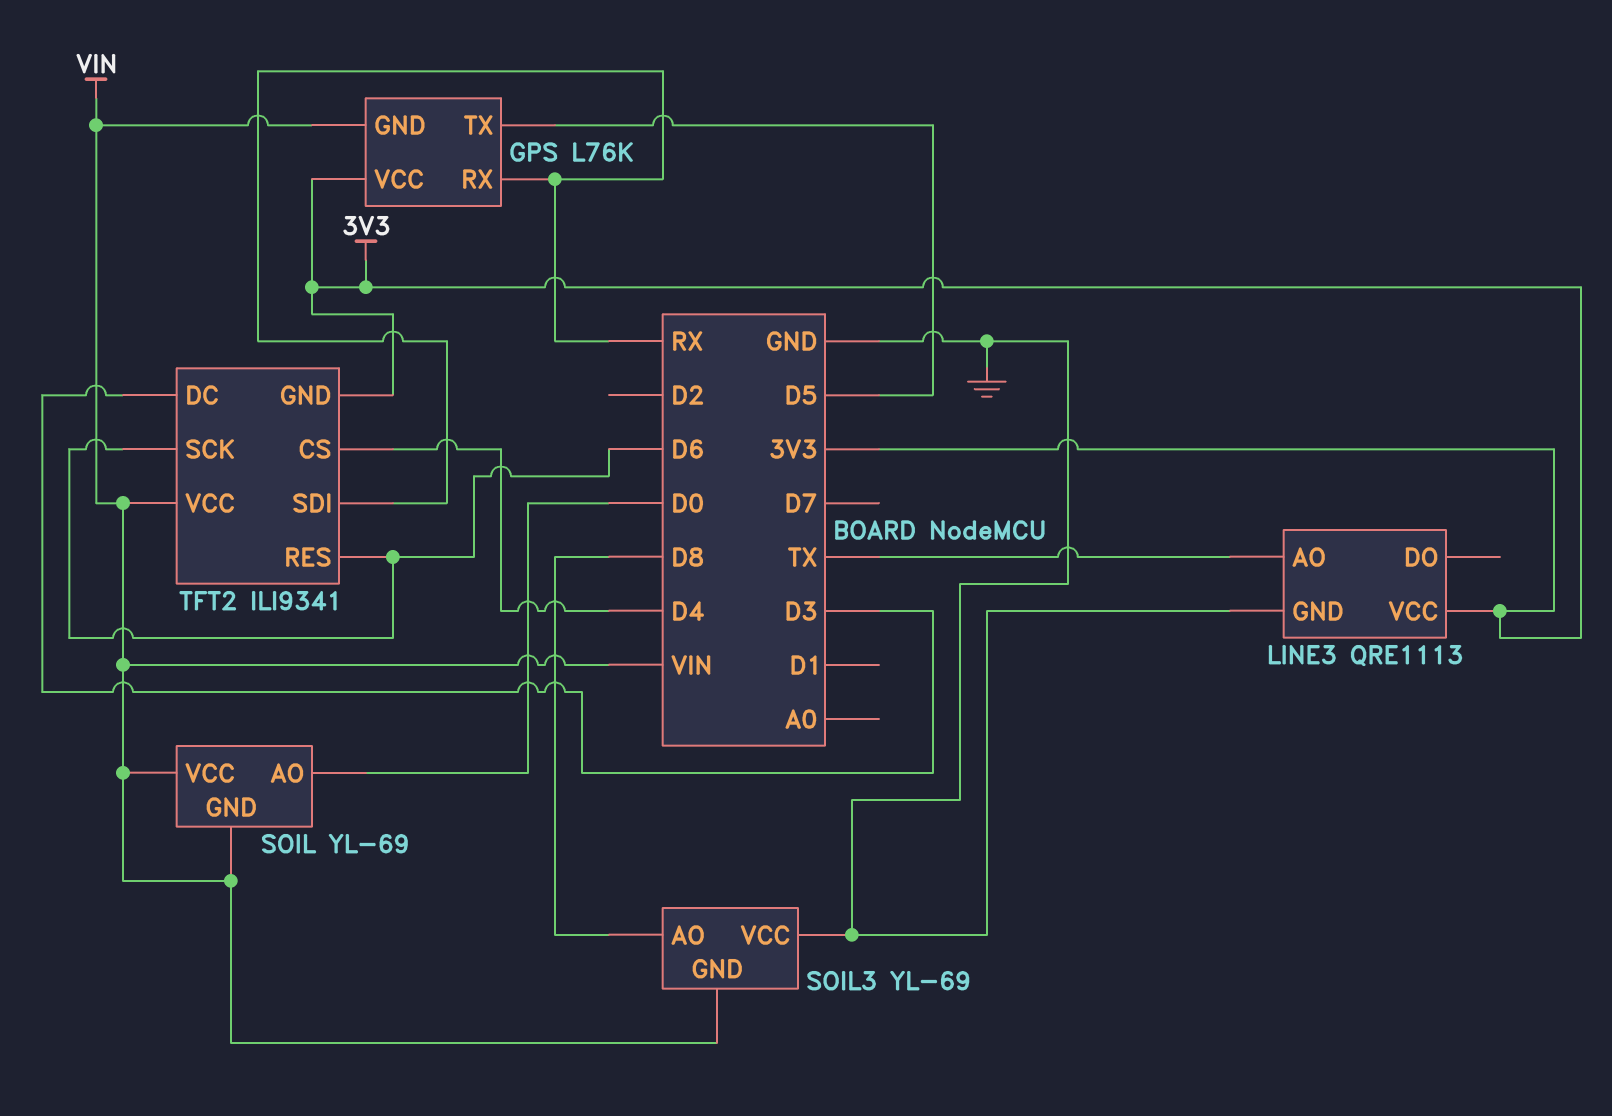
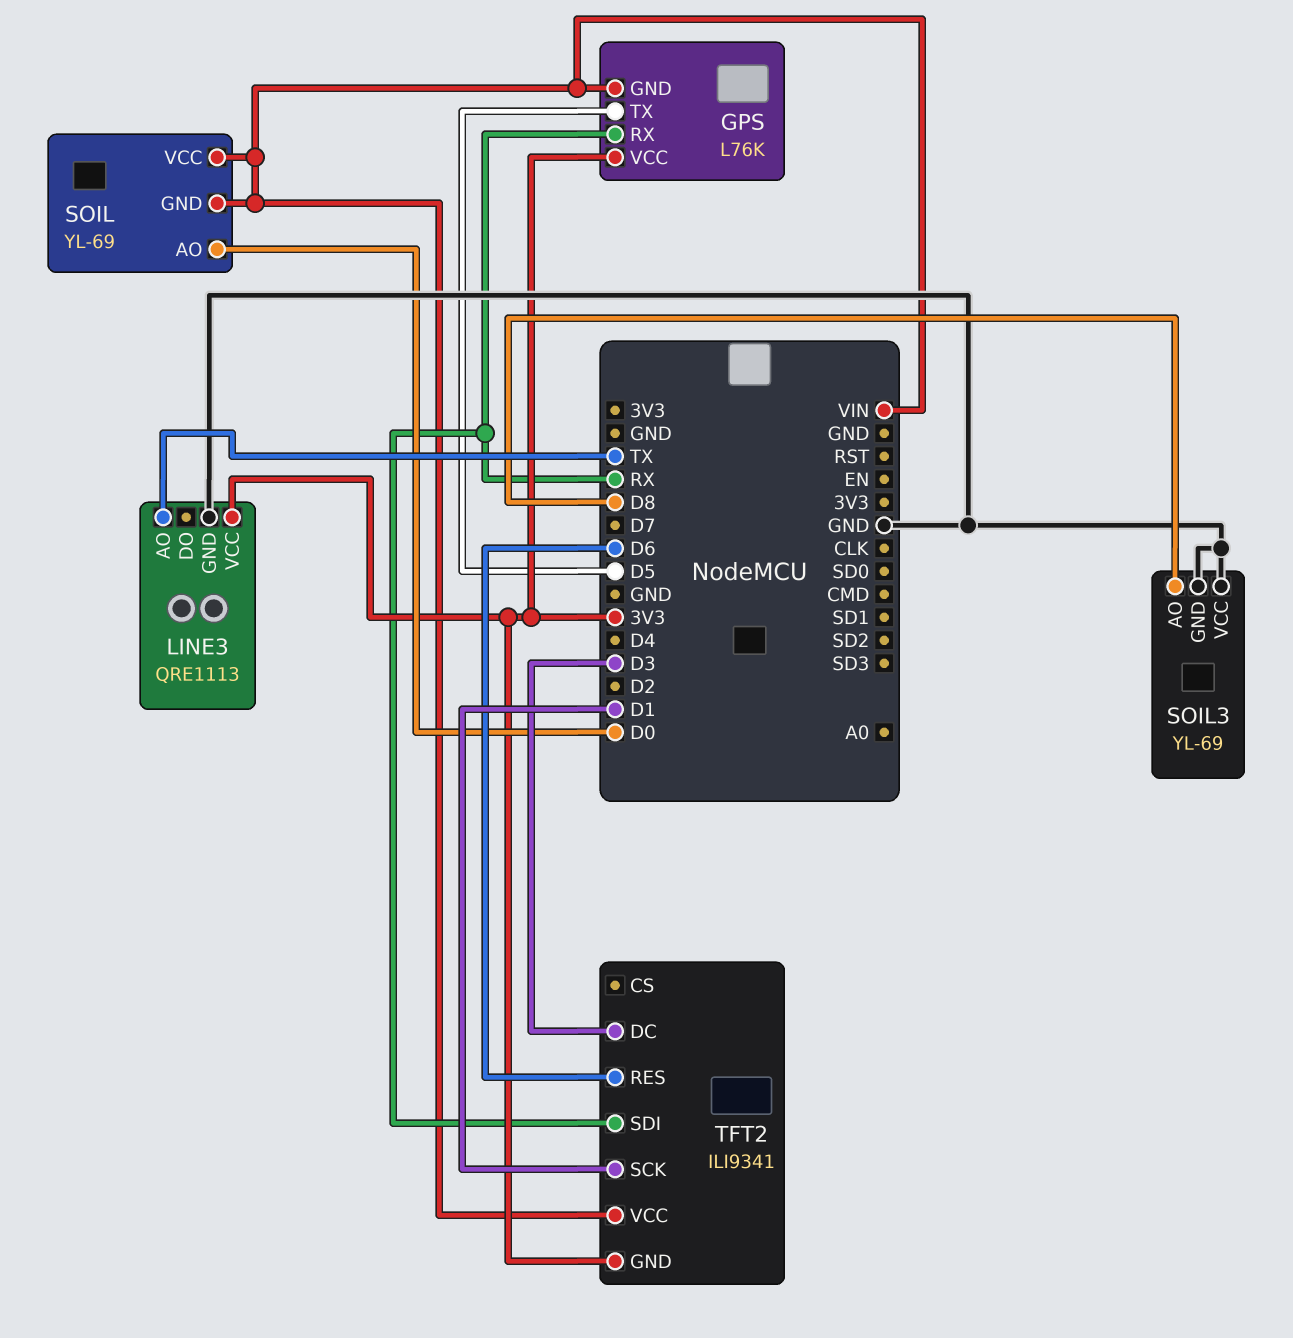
SOIL3 pin GND: VIN -> GND
TFT2 pin CS: D4 -> none
TFT2 pin SCK: D6 -> D1

